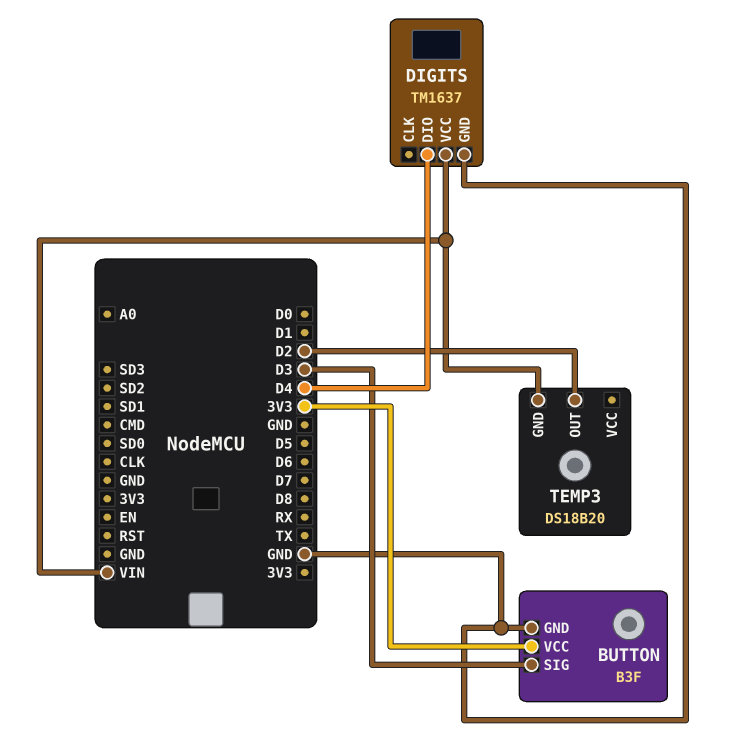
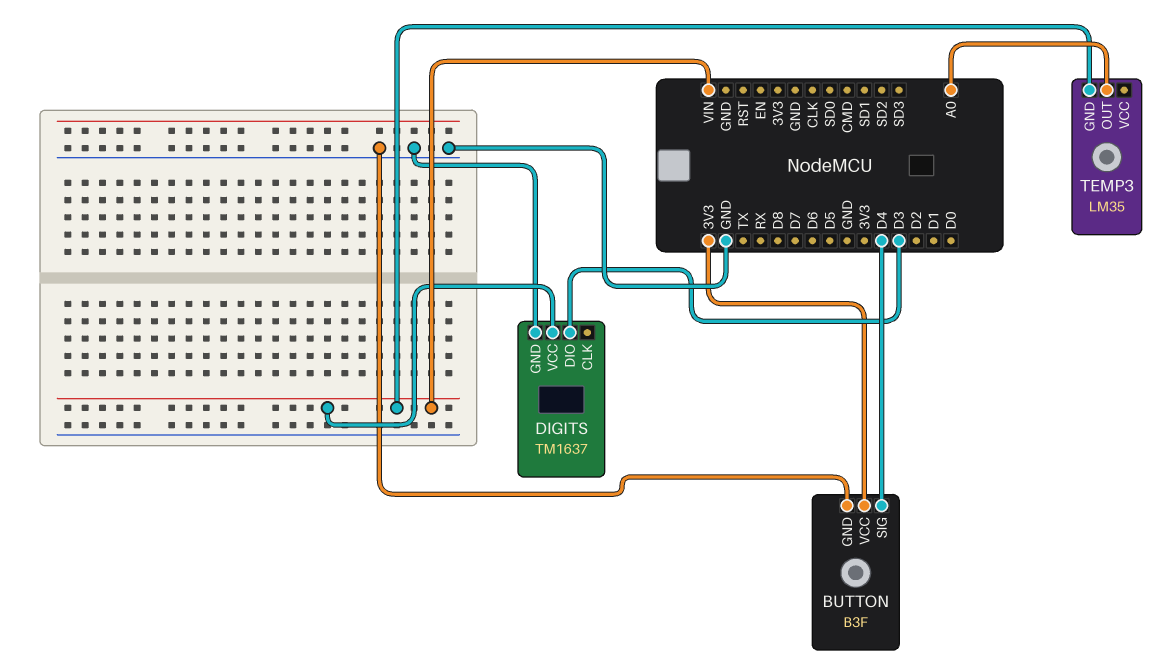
BUTTON pin SIG: D3 -> D4
DIGITS pin DIO: D4 -> D3
TEMP3: DS18B20 -> LM35
TEMP3 pin OUT: D2 -> A0

